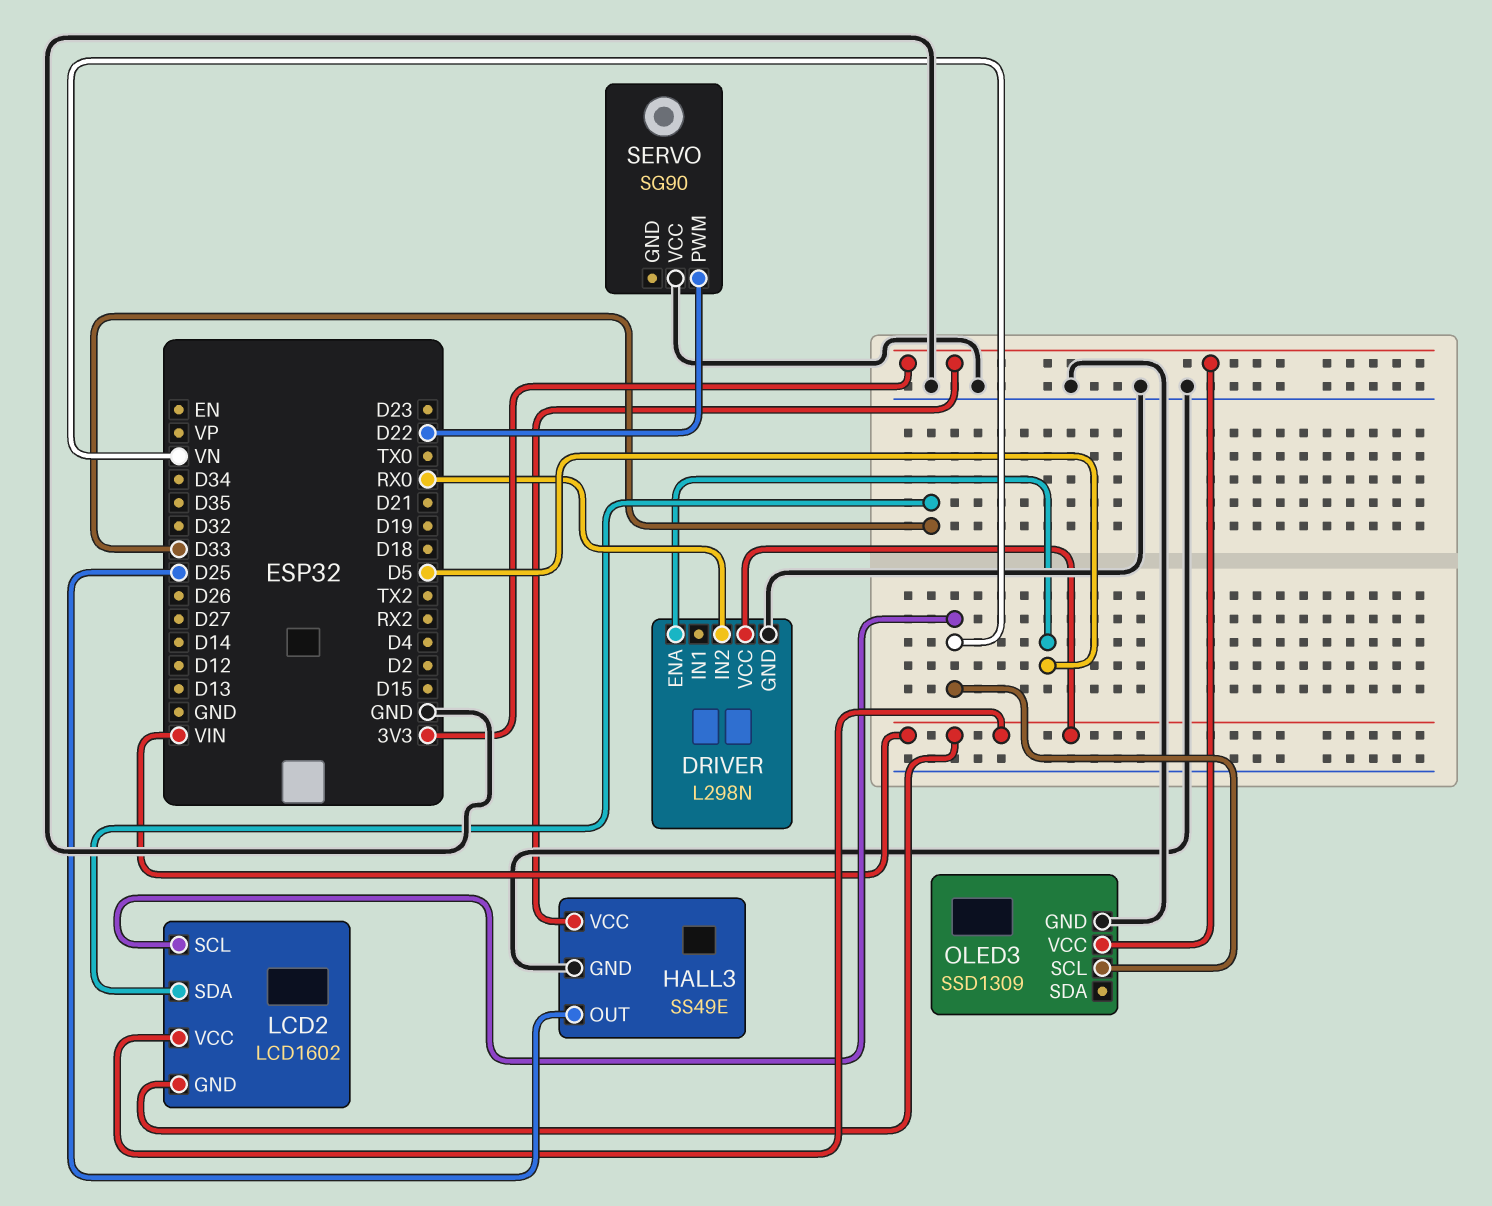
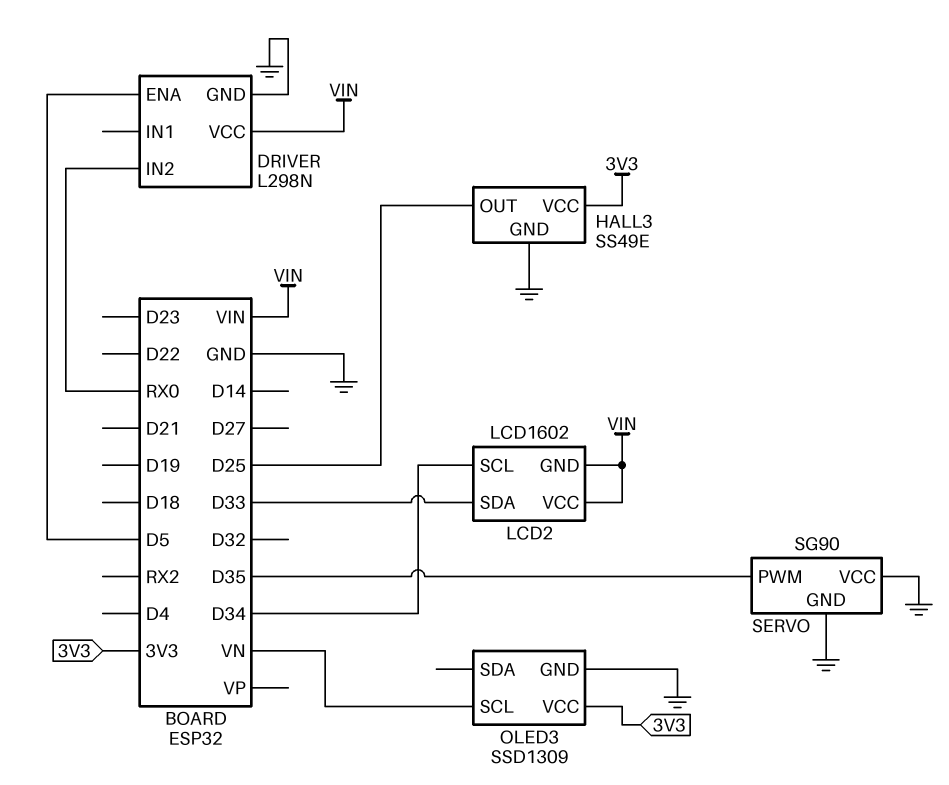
LCD2 pin SCL: VN -> D34
SERVO pin GND: none -> GND
SERVO pin PWM: D22 -> D35

